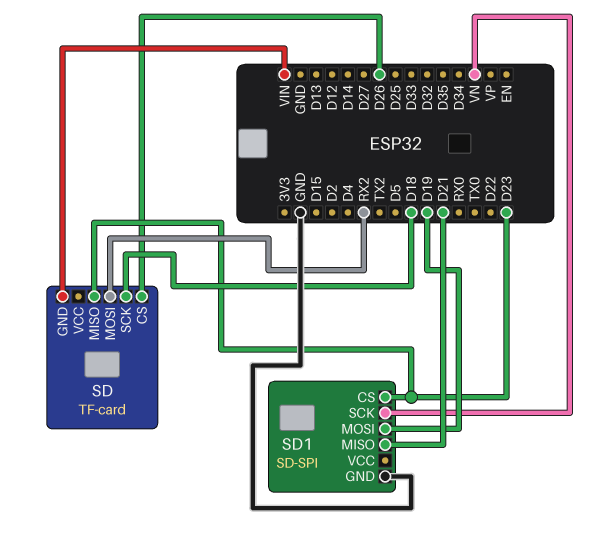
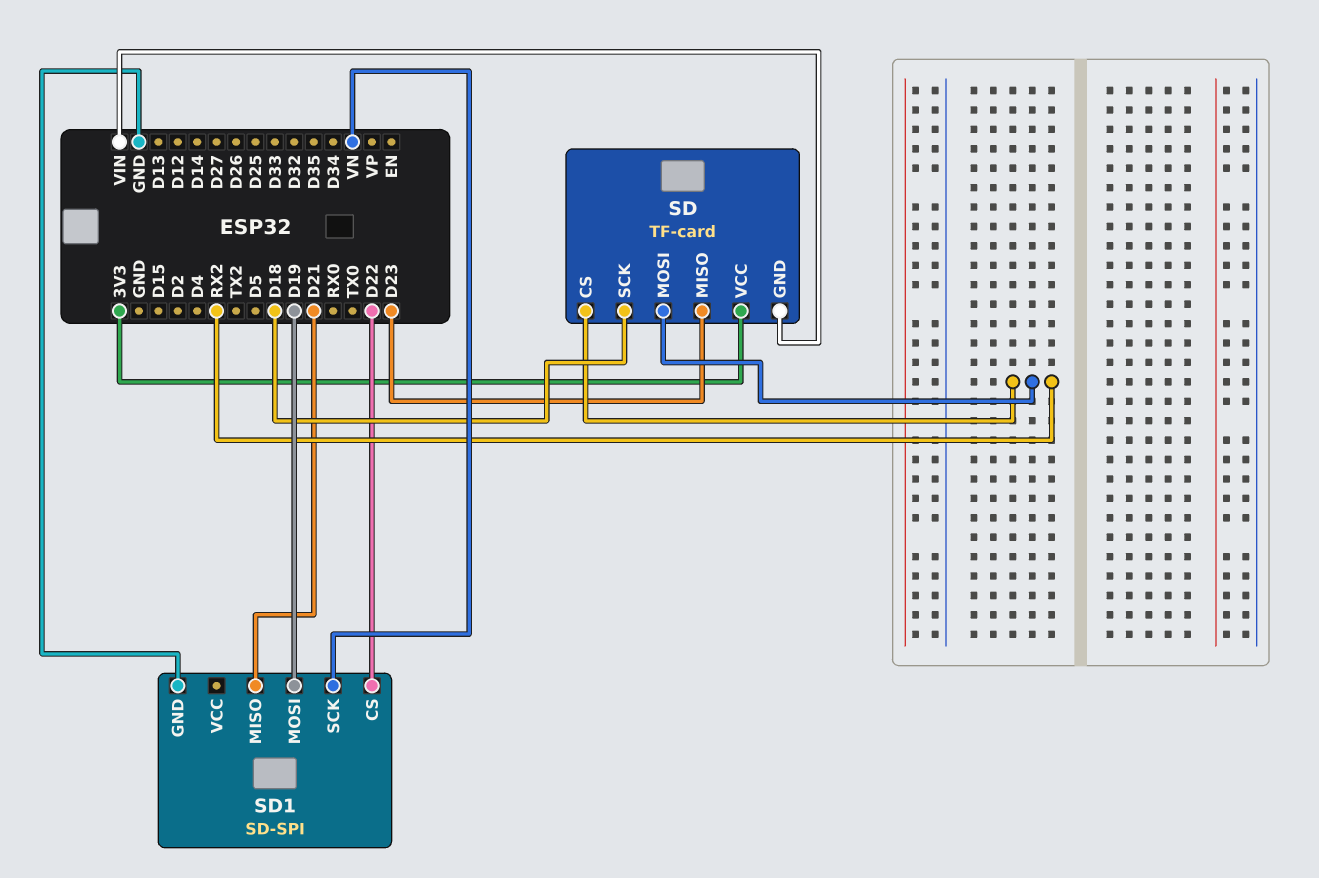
SD pin CS: D26 -> RX2
SD pin VCC: none -> 3V3
SD1 pin CS: D23 -> D22

